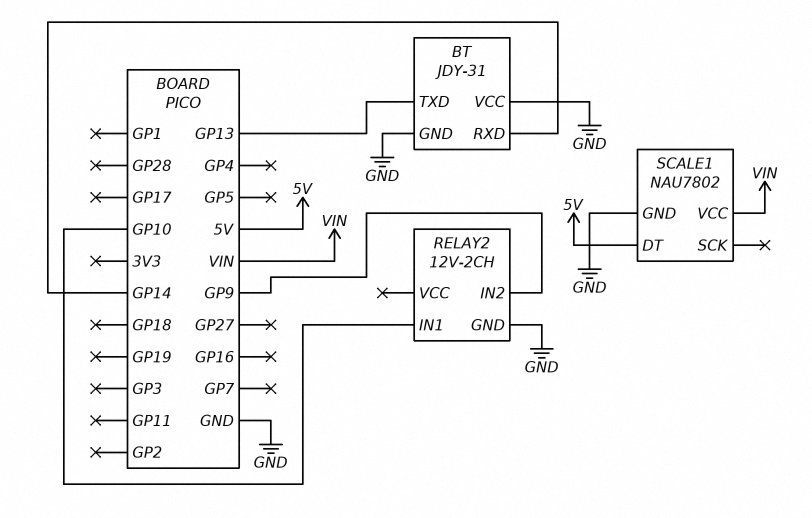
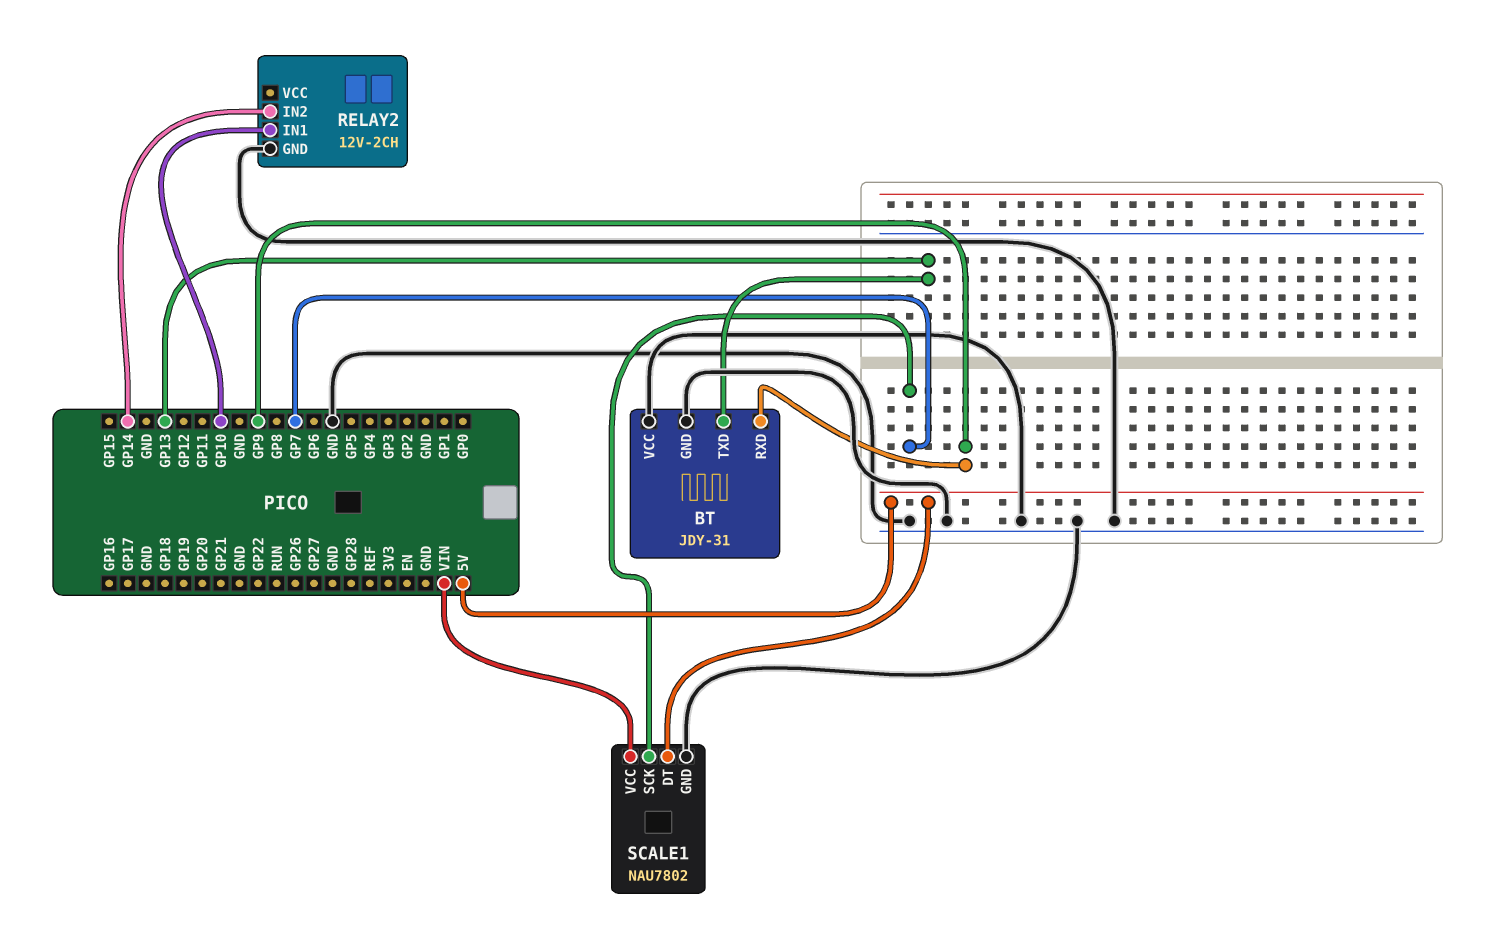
BT pin RXD: GP14 -> GP9
RELAY2 pin IN2: GP9 -> GP14
SCALE1 pin SCK: none -> GP7

